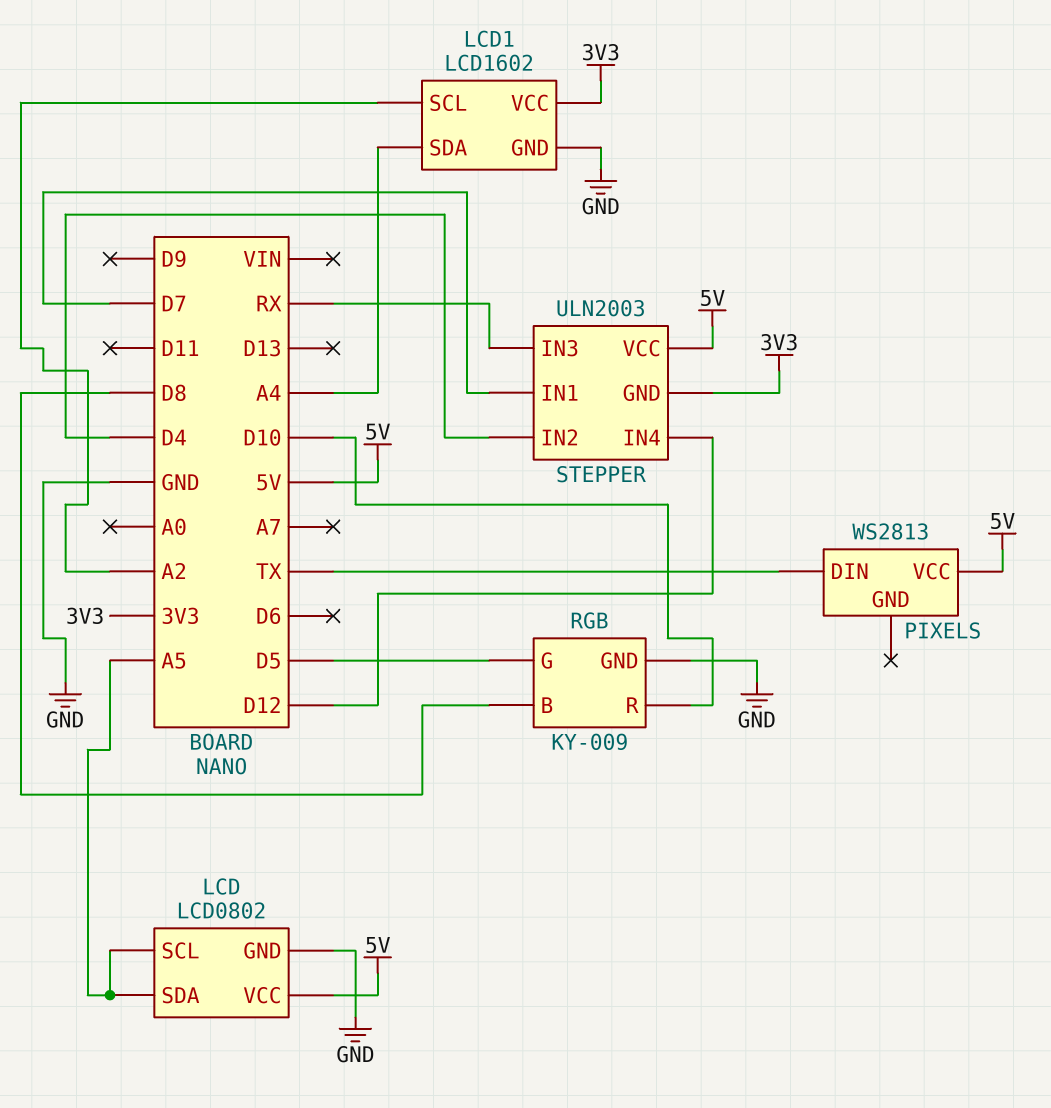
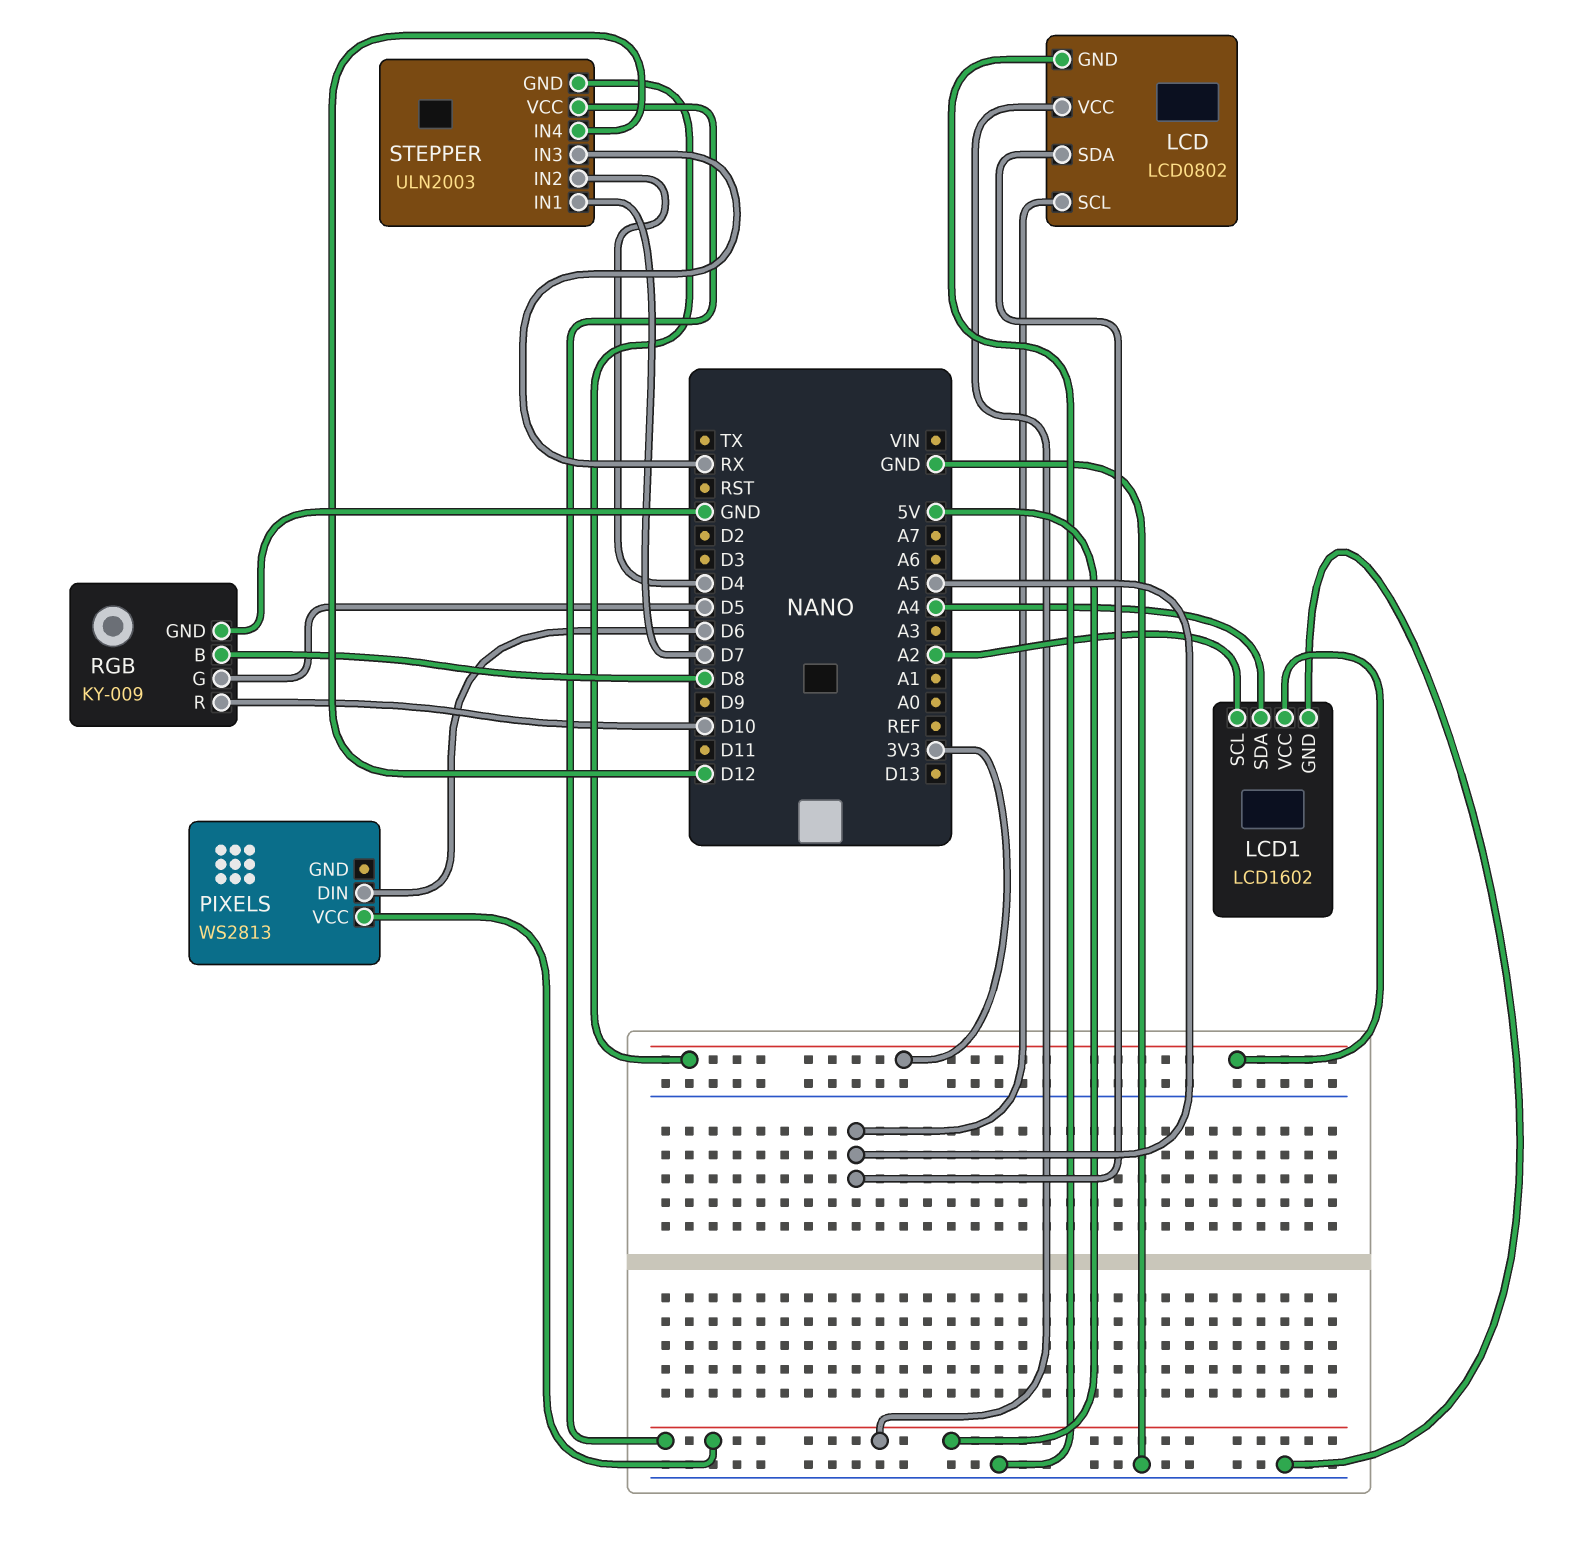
PIXELS pin DIN: TX -> D6

